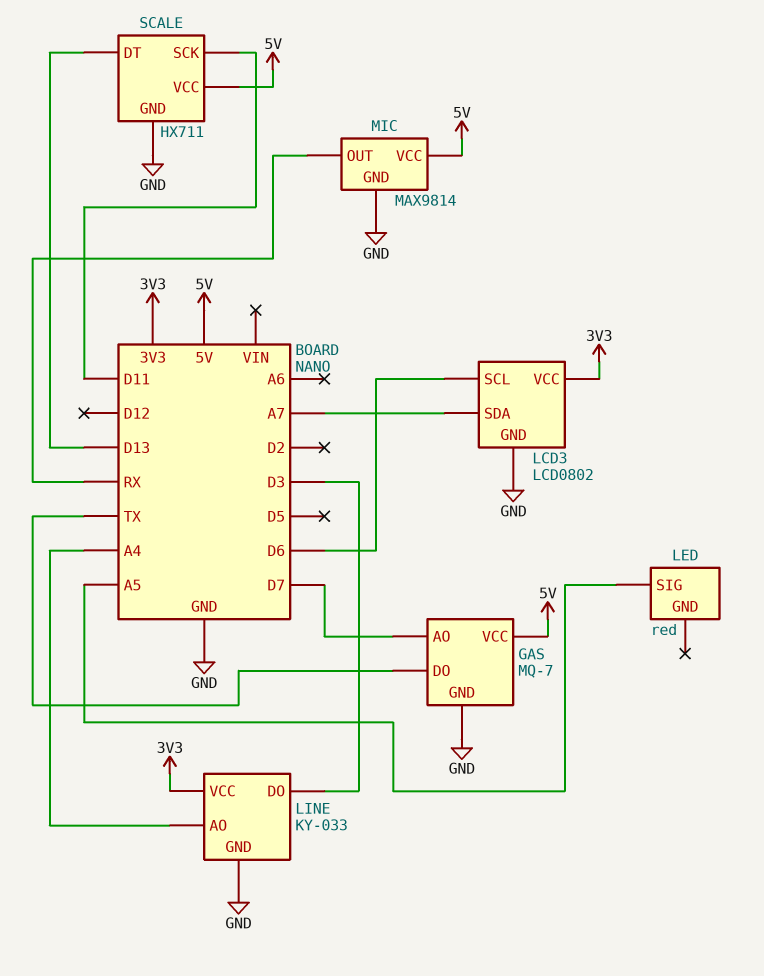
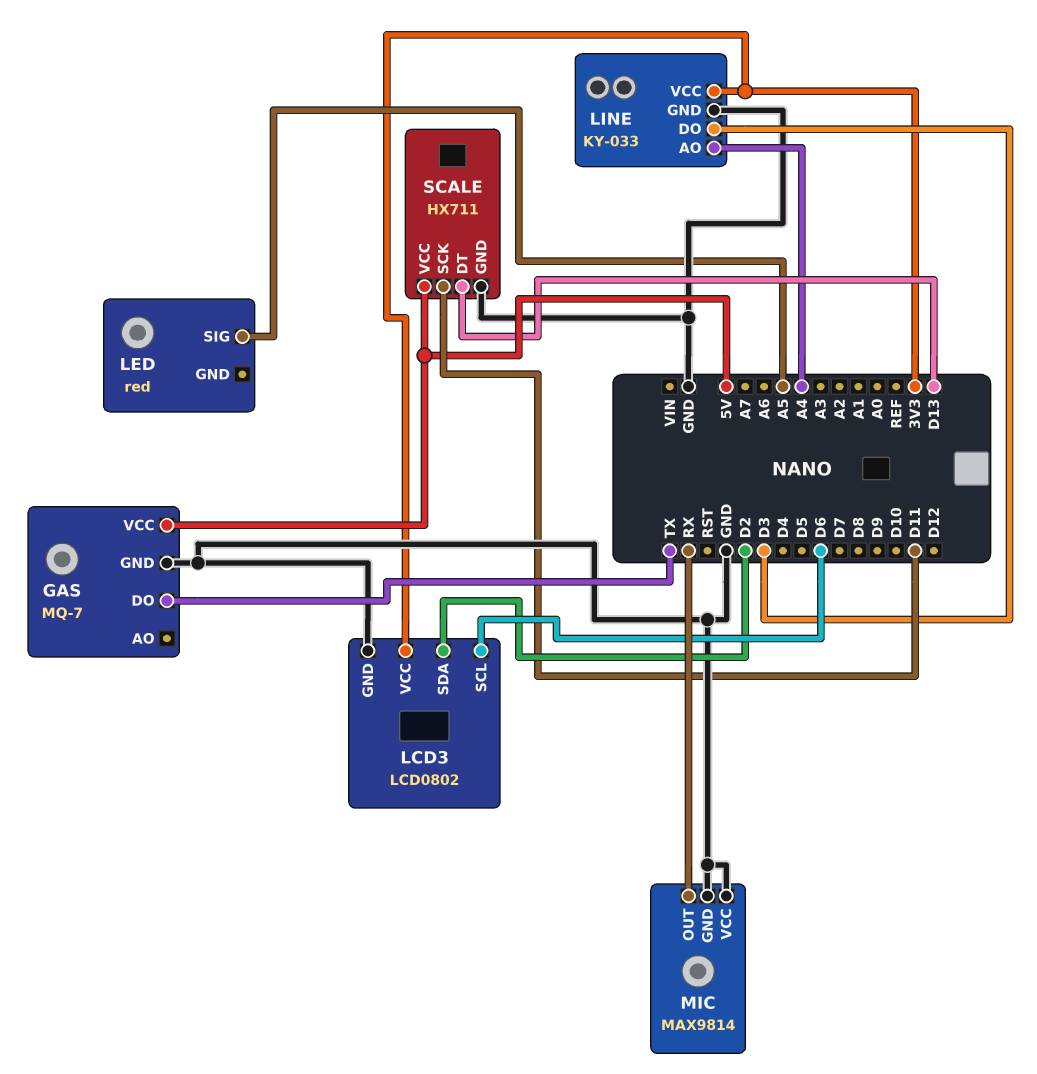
GAS pin AO: D7 -> none
LCD3 pin SDA: A7 -> D2
MIC pin VCC: 5V -> GND

